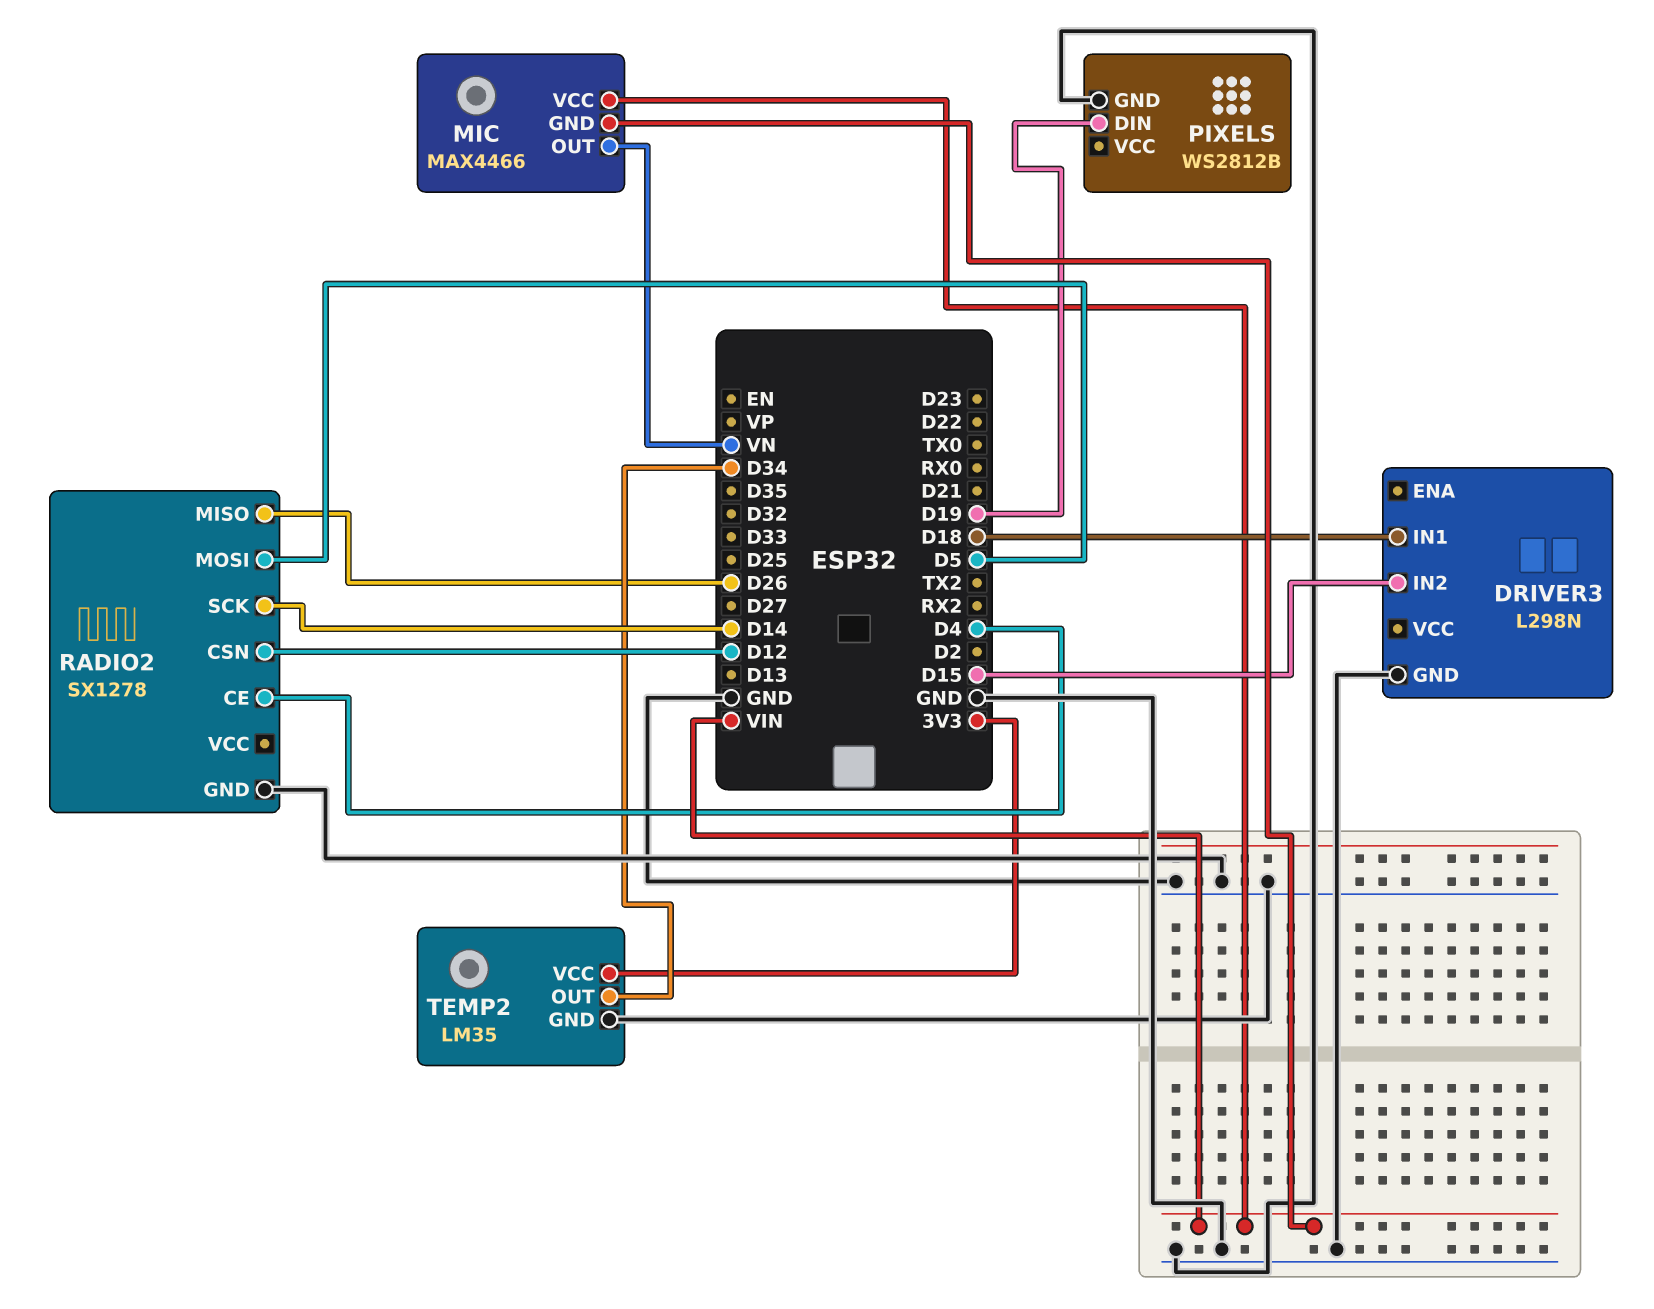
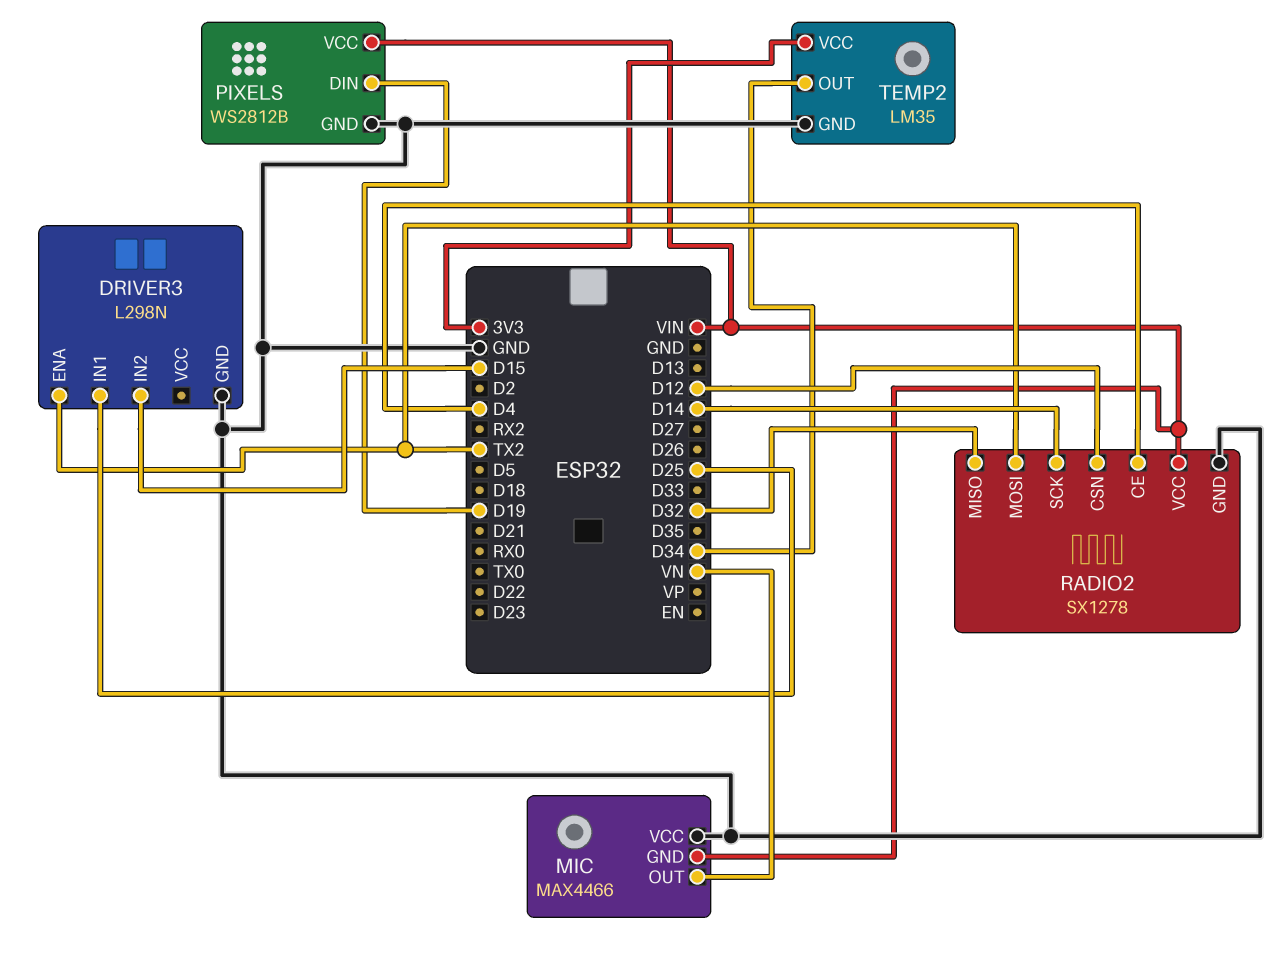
DRIVER3 pin ENA: none -> TX2
DRIVER3 pin IN1: D18 -> D25
MIC pin VCC: VIN -> GND
PIXELS pin VCC: none -> VIN
RADIO2 pin MISO: D26 -> D32
RADIO2 pin MOSI: D5 -> TX2
RADIO2 pin VCC: none -> VIN

